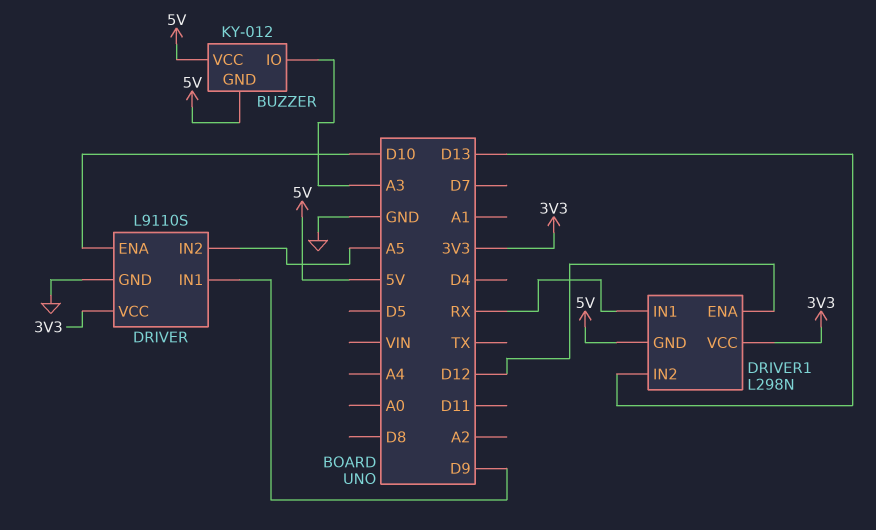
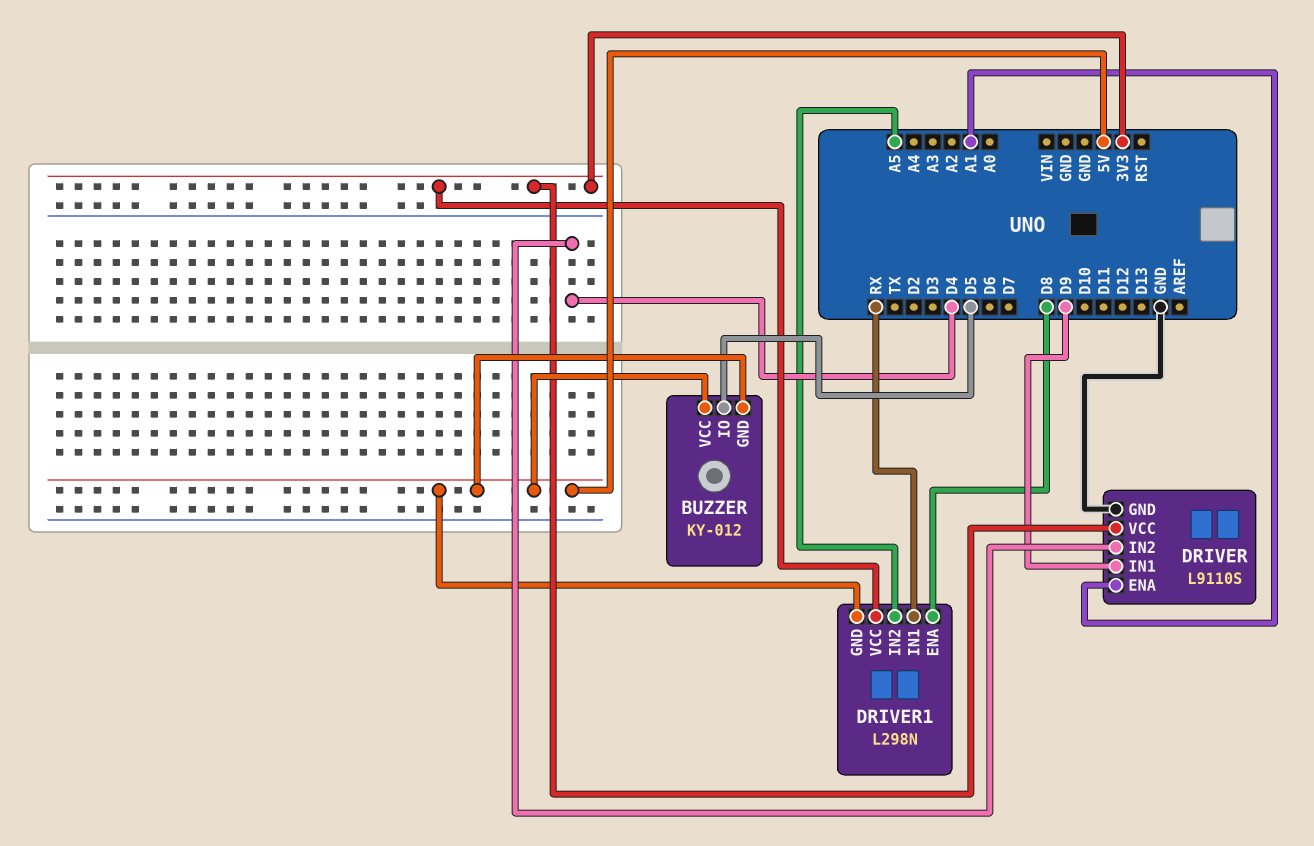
BUZZER pin IO: A3 -> D5
DRIVER pin ENA: D10 -> A1
DRIVER pin IN2: A5 -> D4
DRIVER1 pin ENA: D12 -> D8
DRIVER1 pin IN2: D13 -> A5

